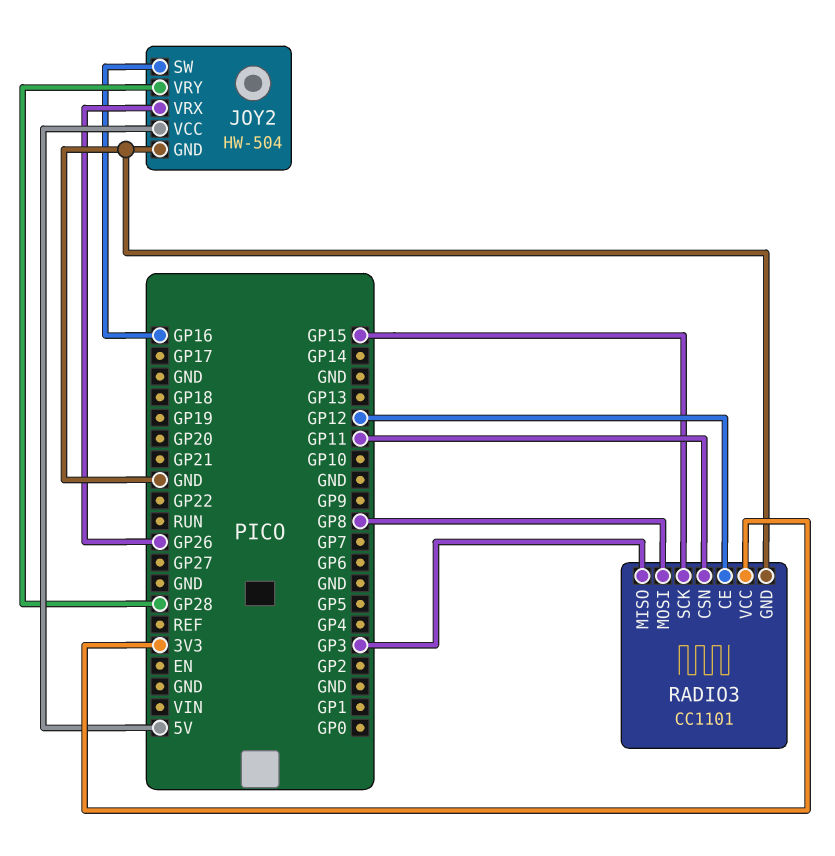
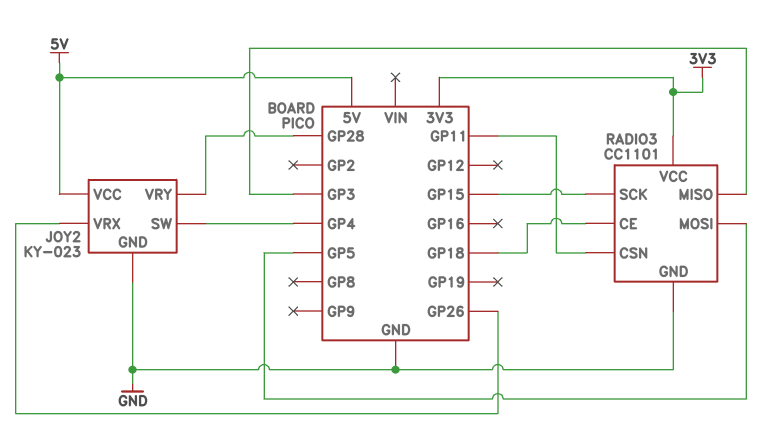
JOY2: HW-504 -> KY-023
JOY2 pin SW: GP16 -> GP4
RADIO3 pin CE: GP12 -> GP18
RADIO3 pin MOSI: GP8 -> GP5

